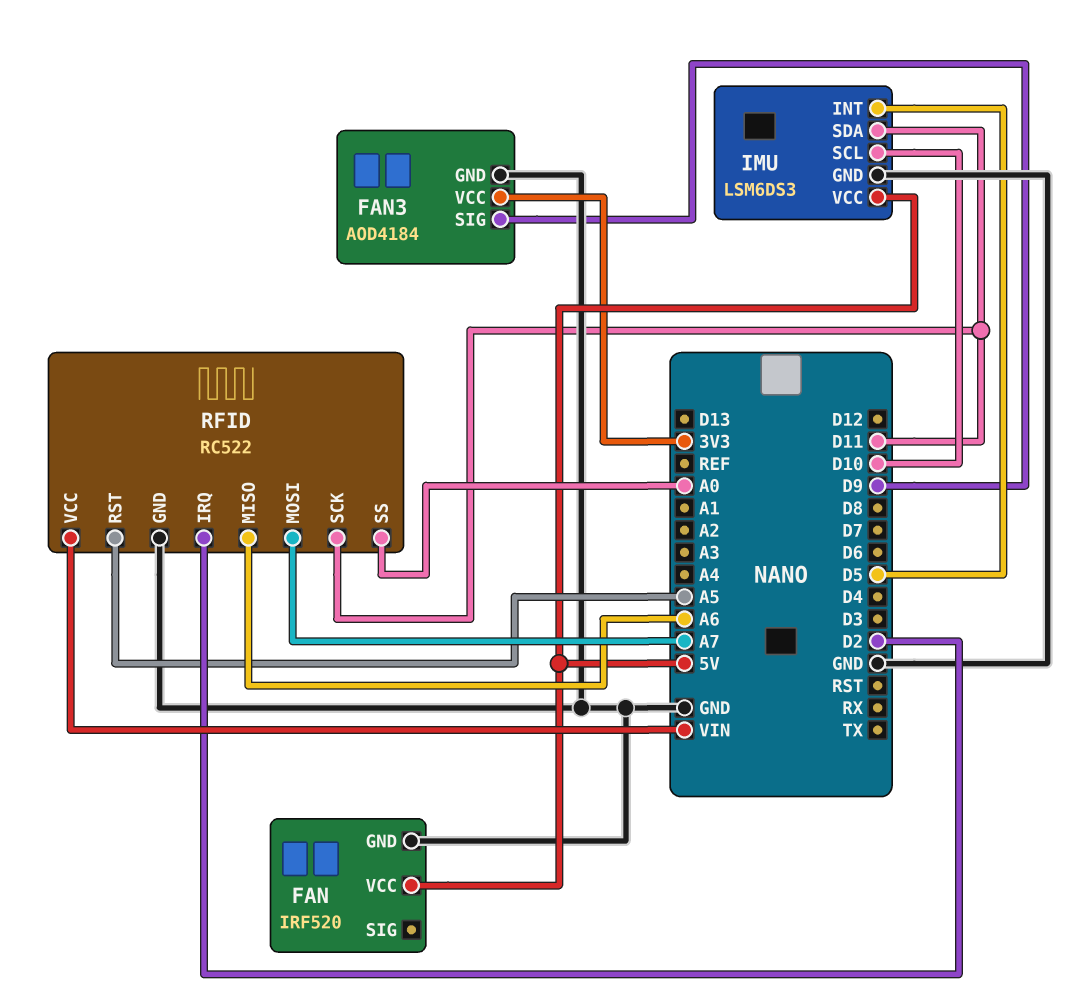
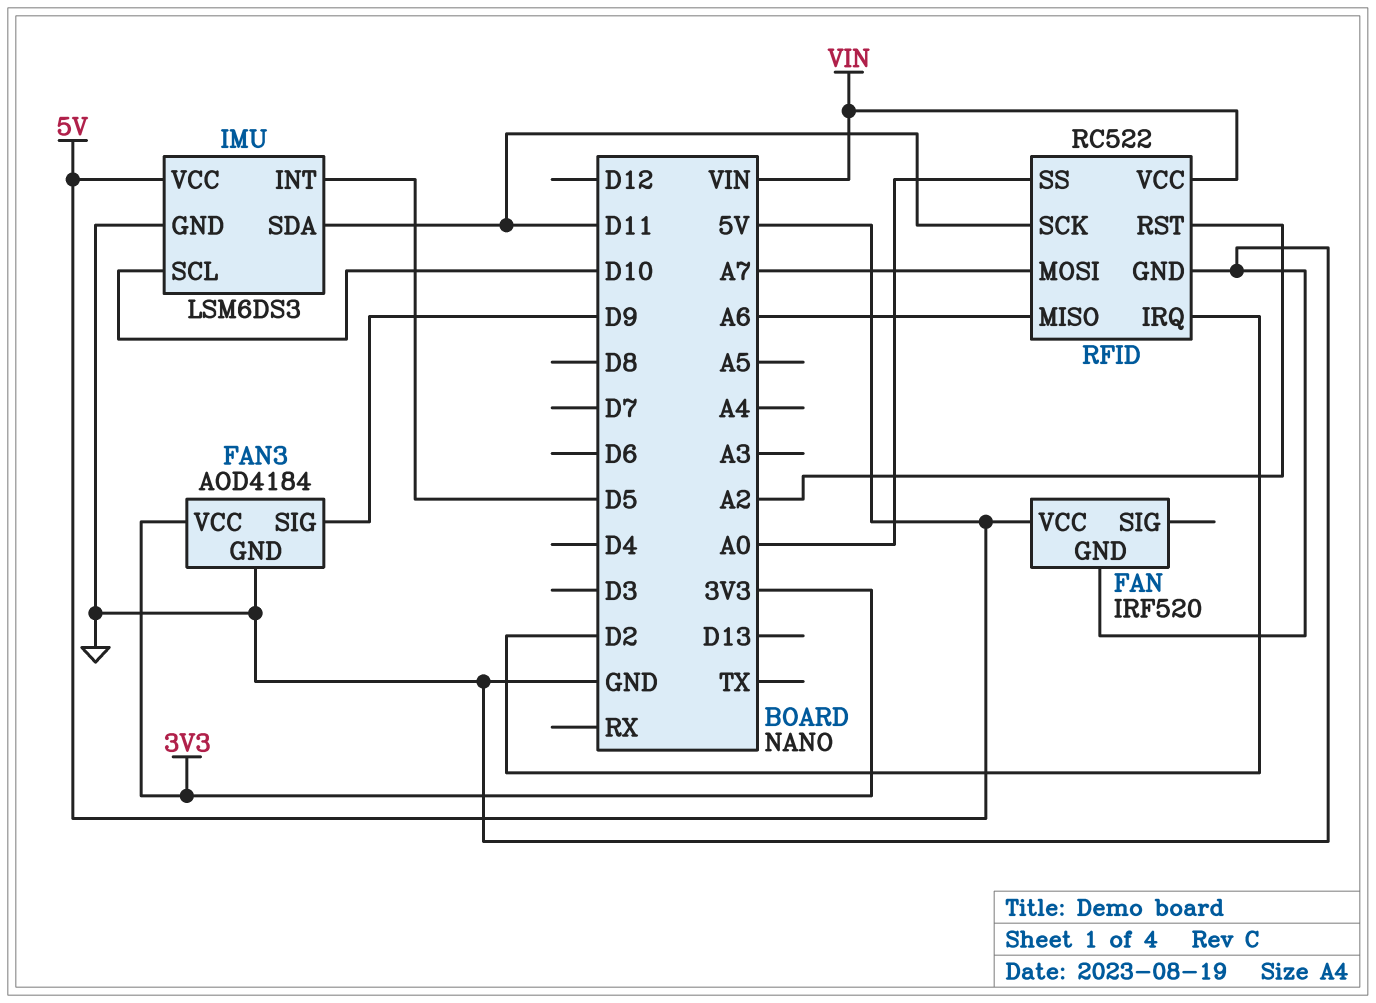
RFID pin RST: A5 -> A2

